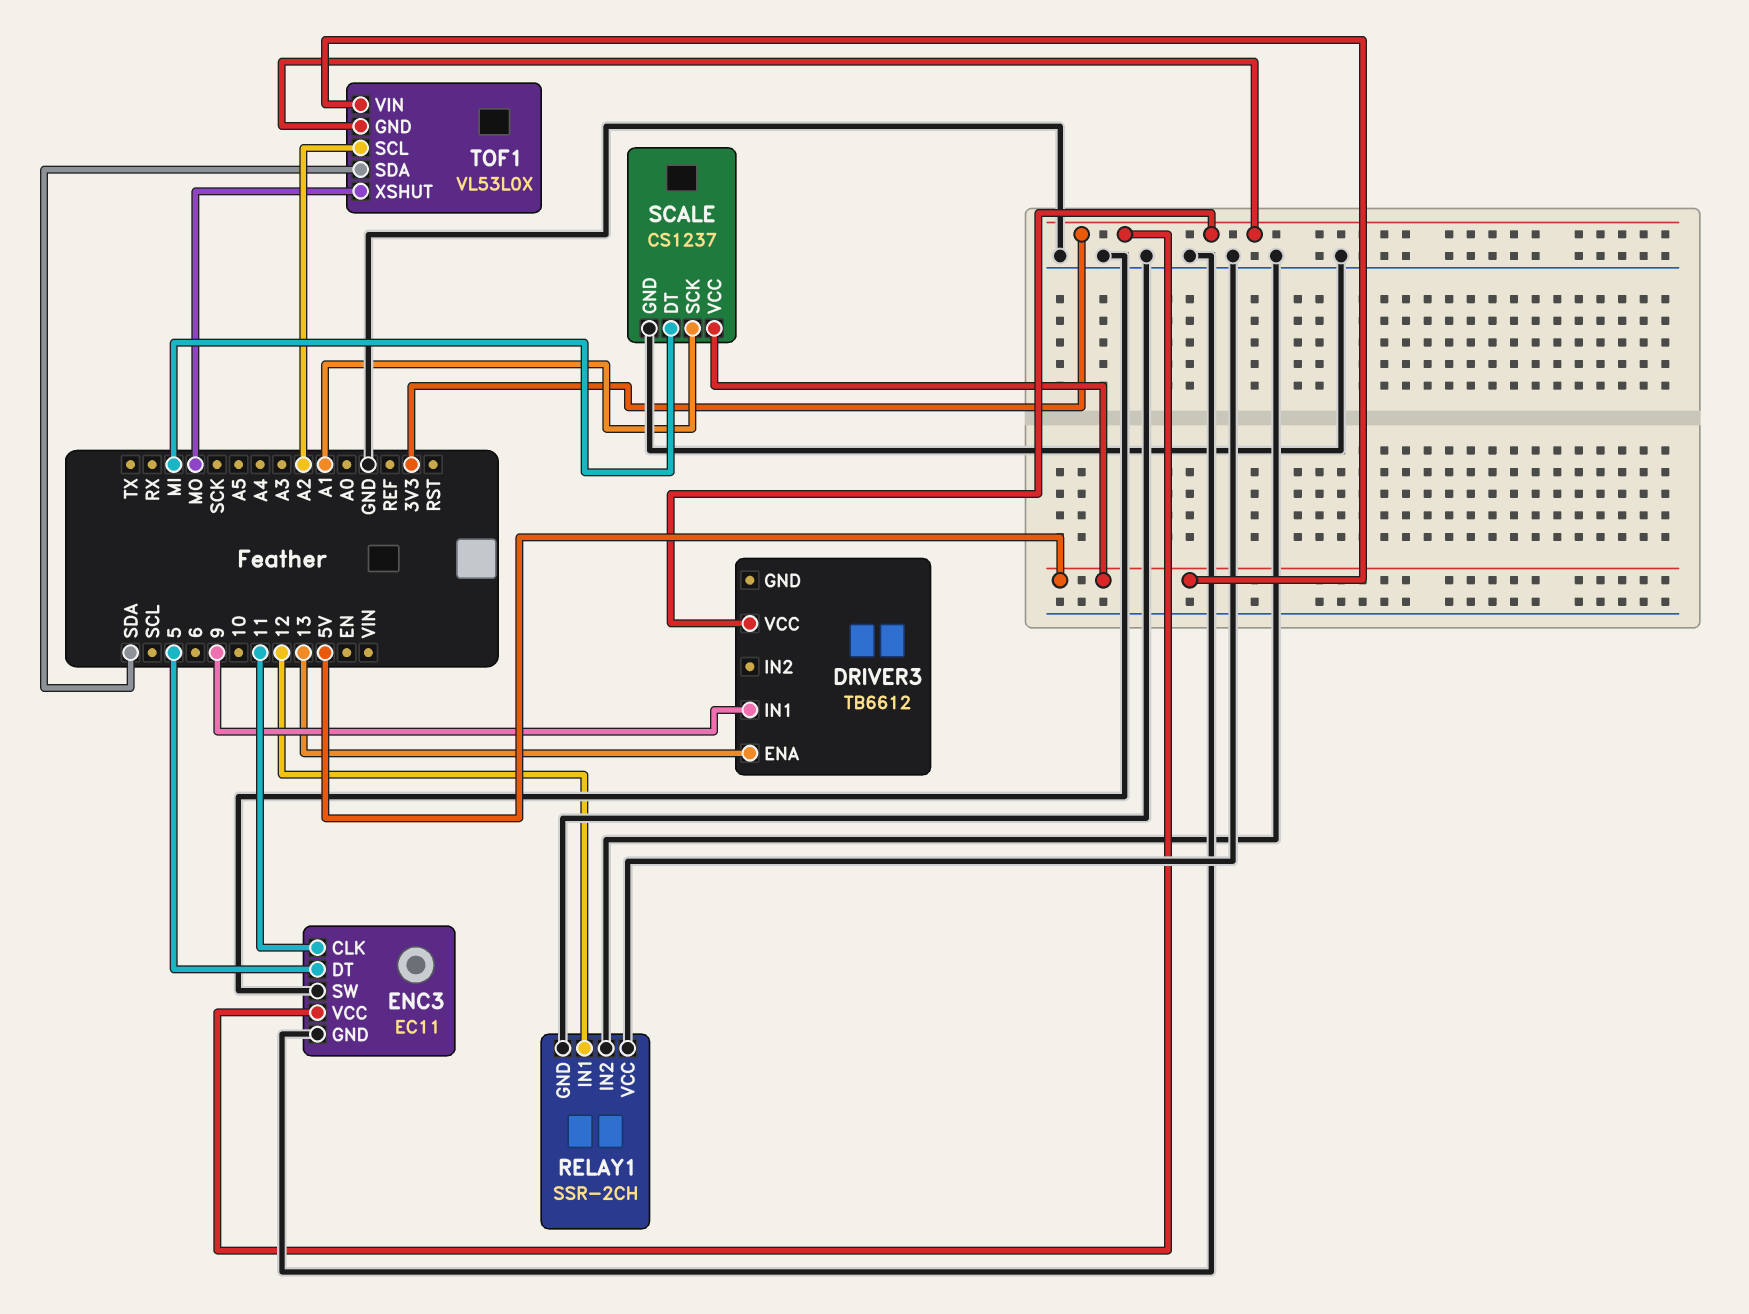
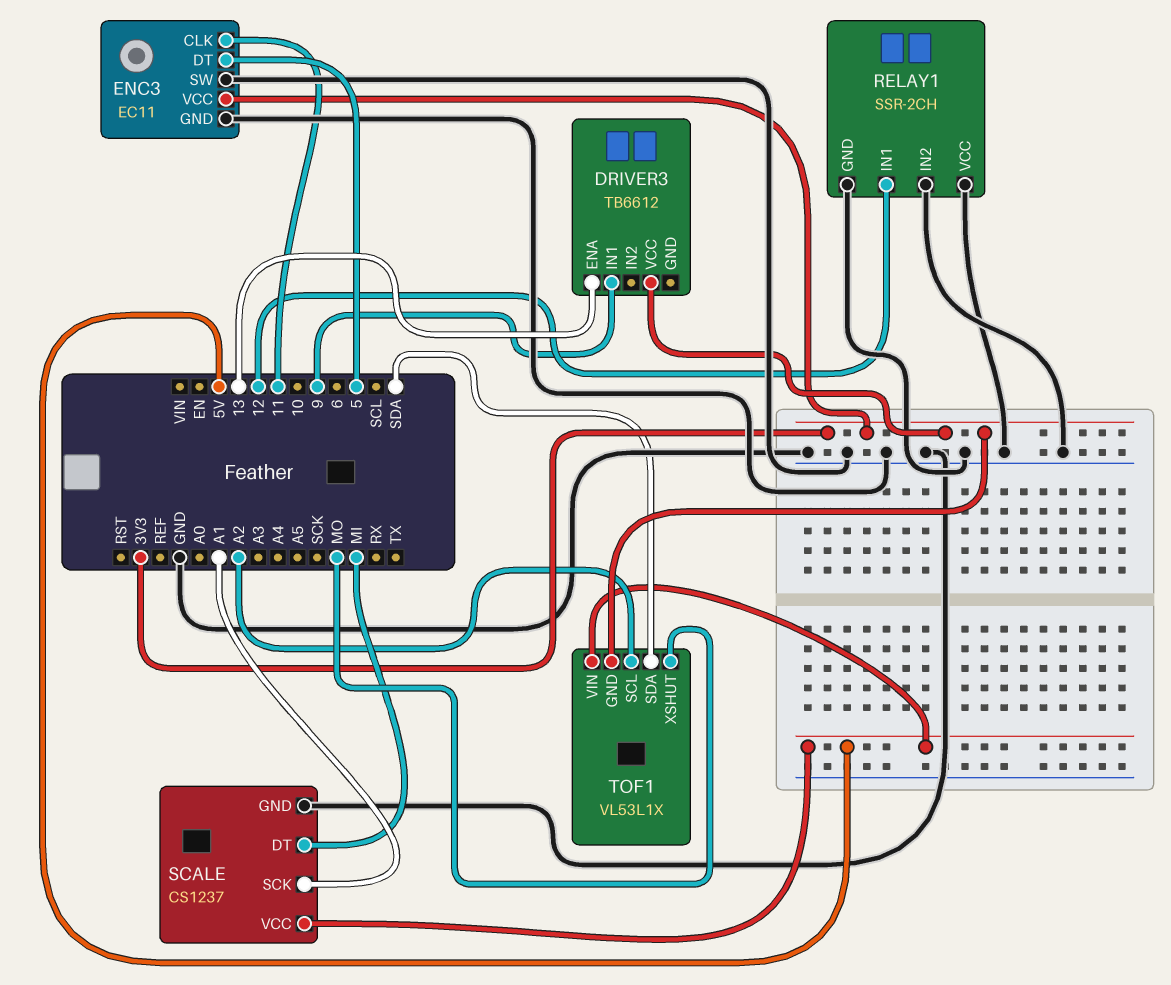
TOF1: VL53L0X -> VL53L1X

